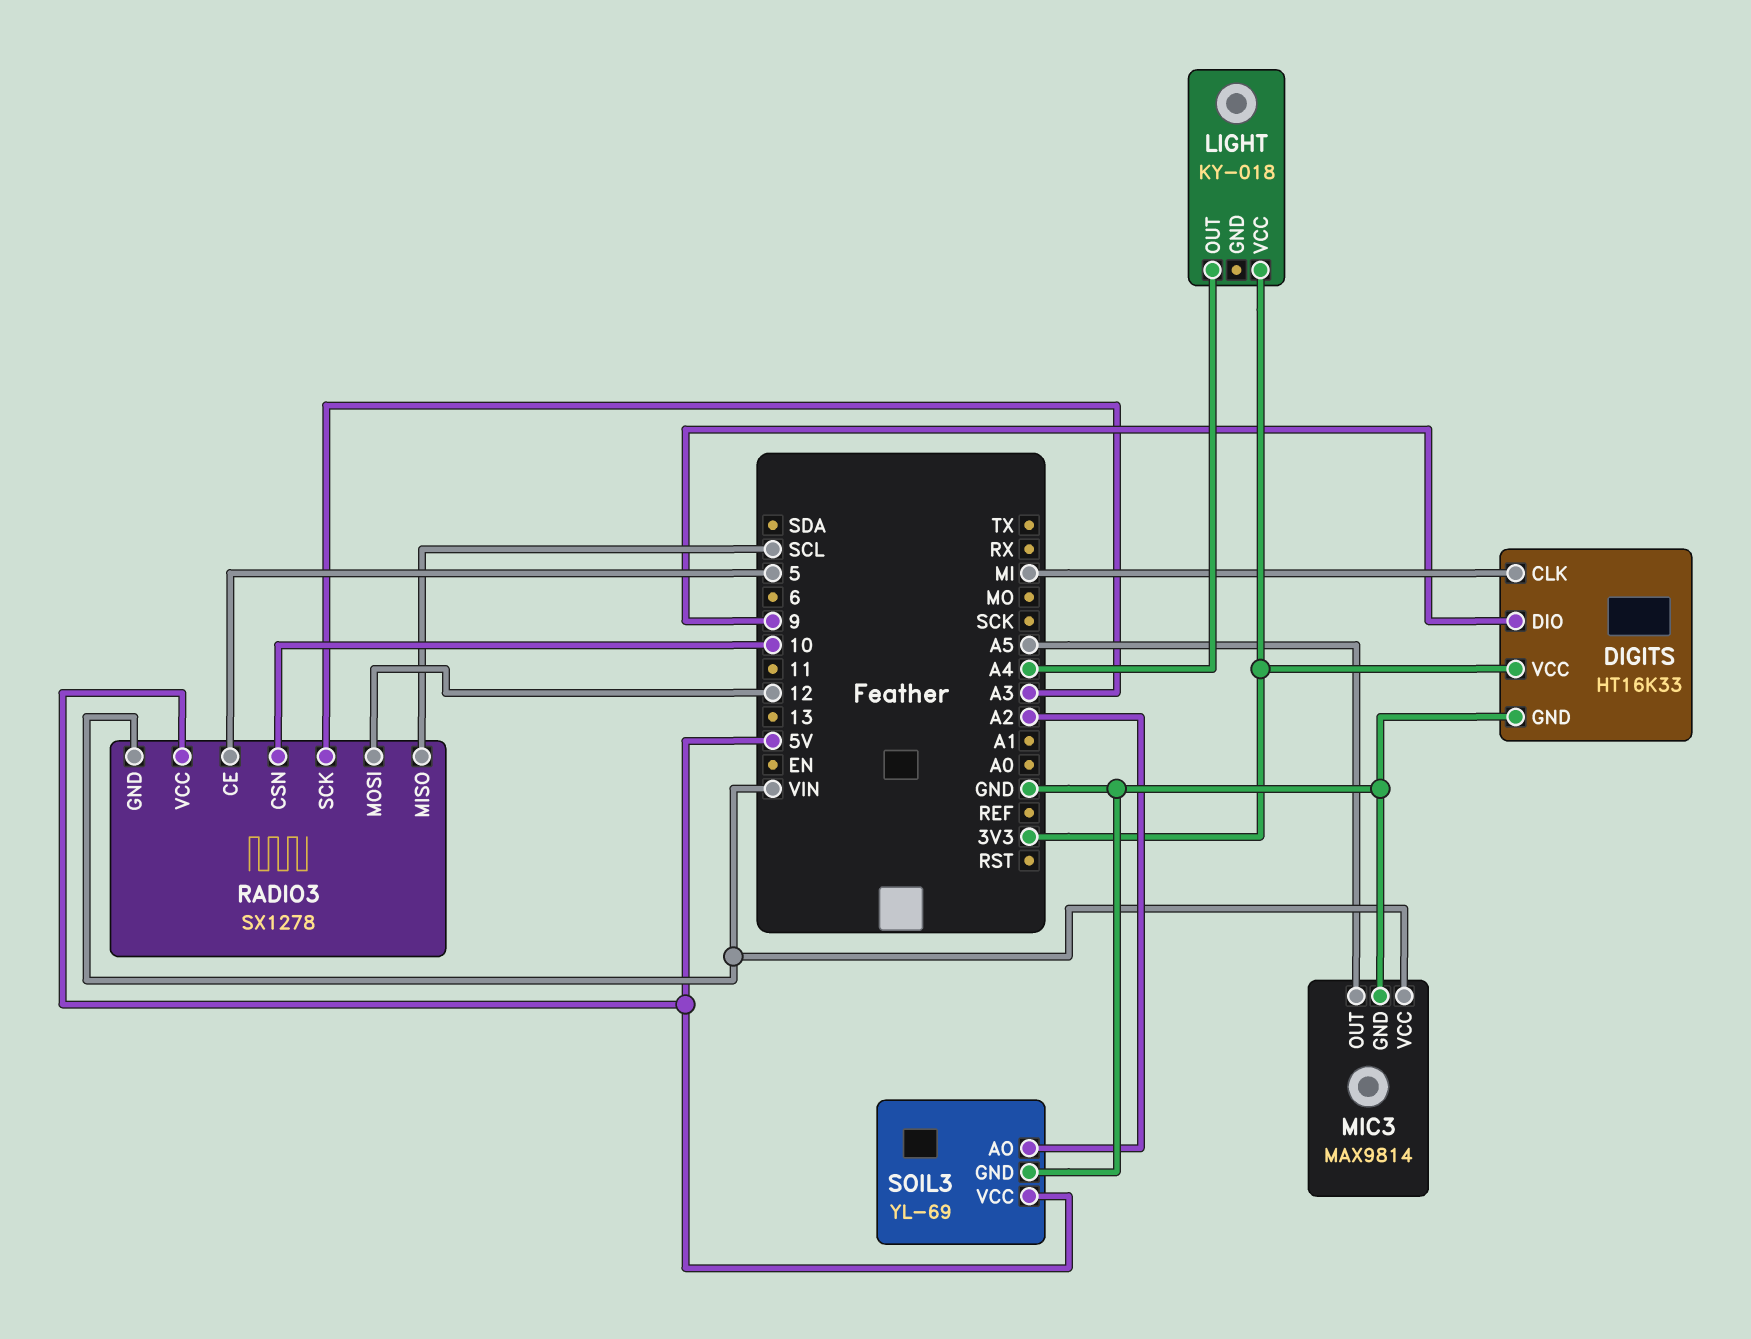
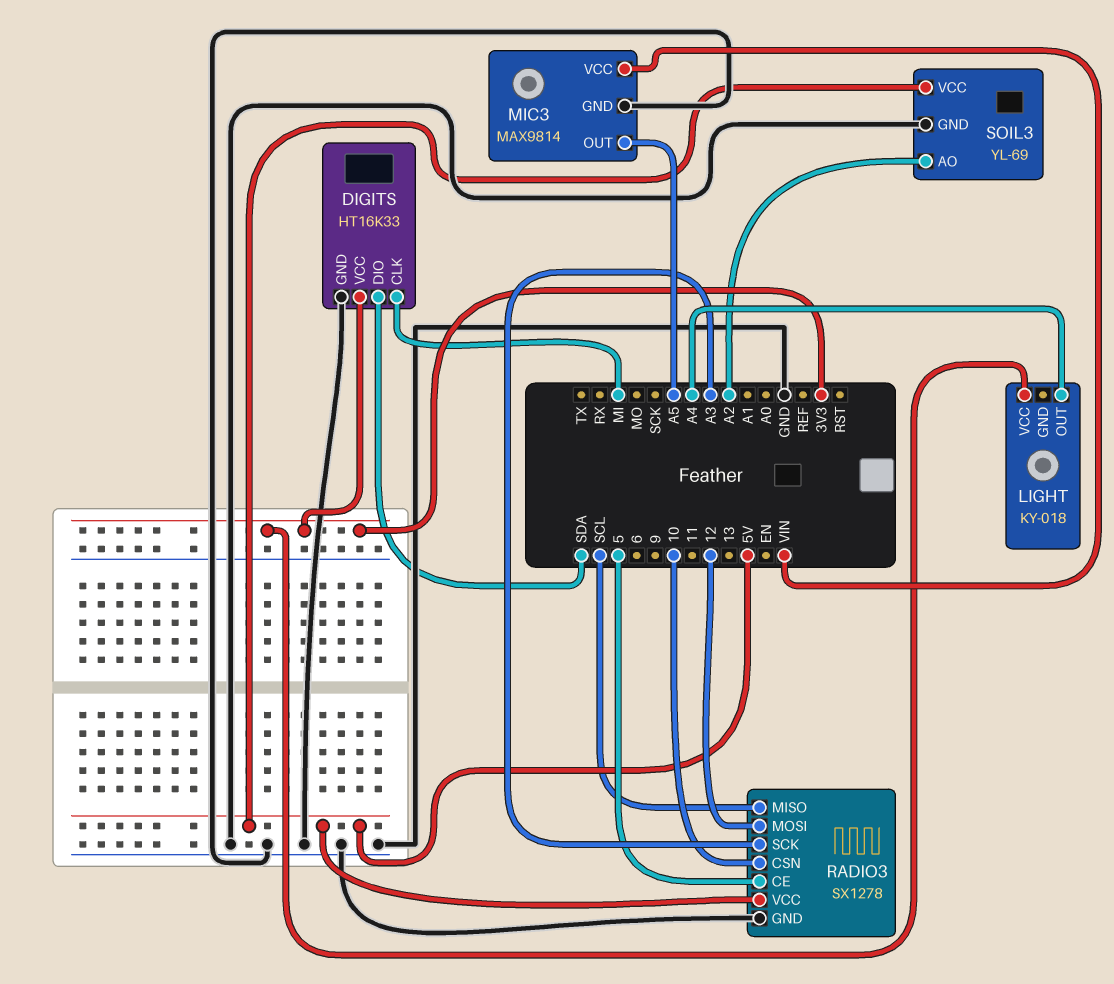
DIGITS pin DIO: 9 -> SDA
RADIO3 pin GND: VIN -> GND

